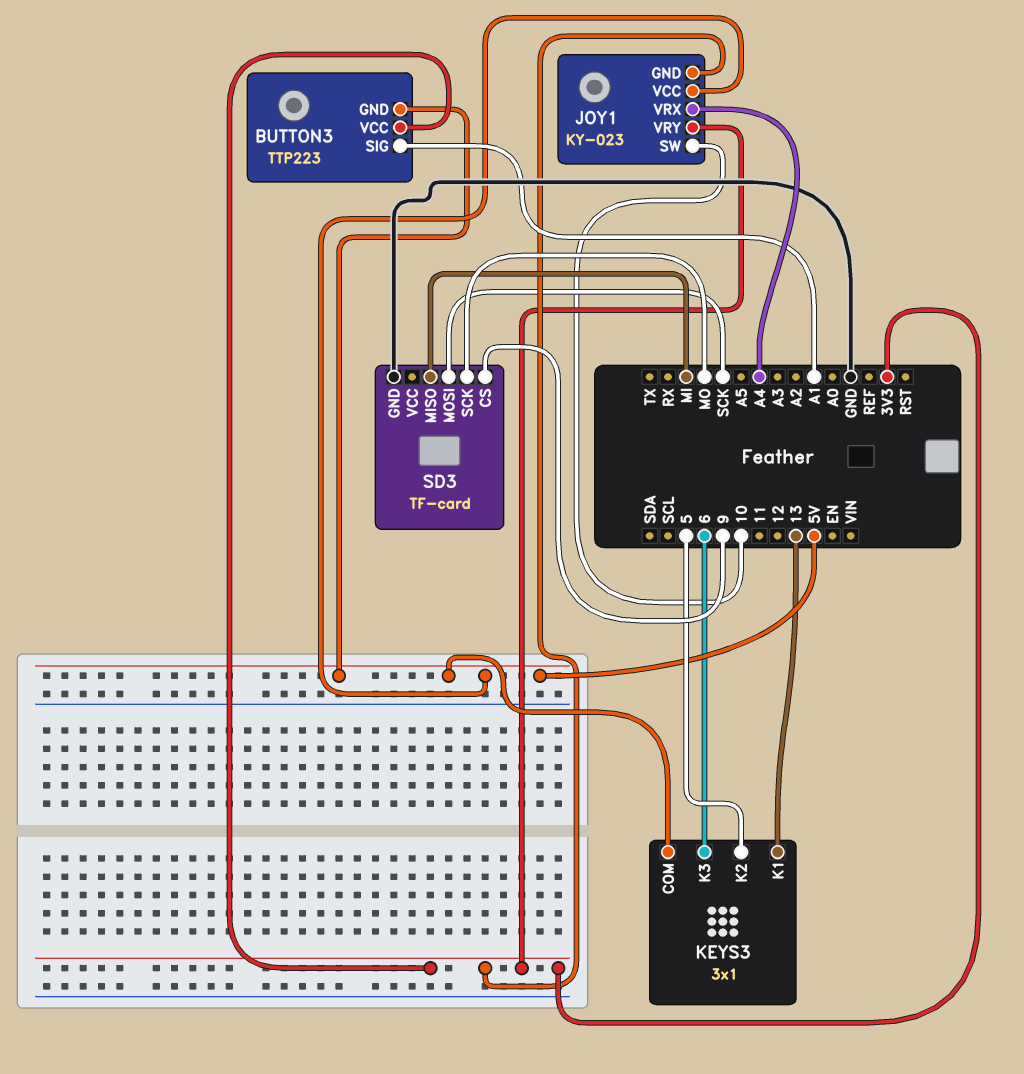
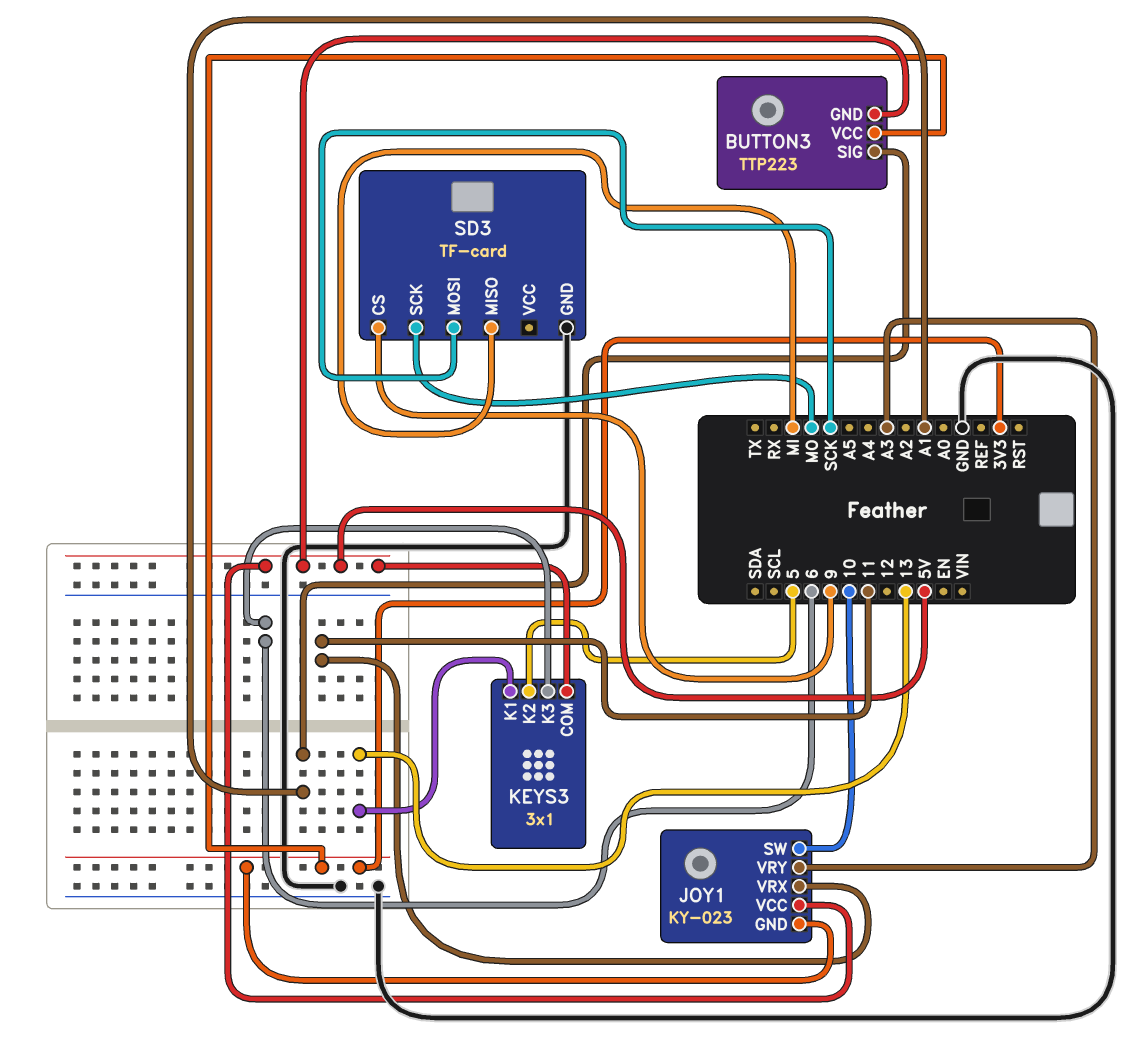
JOY1 pin VRX: A4 -> 11
JOY1 pin VRY: 3V3 -> A3

